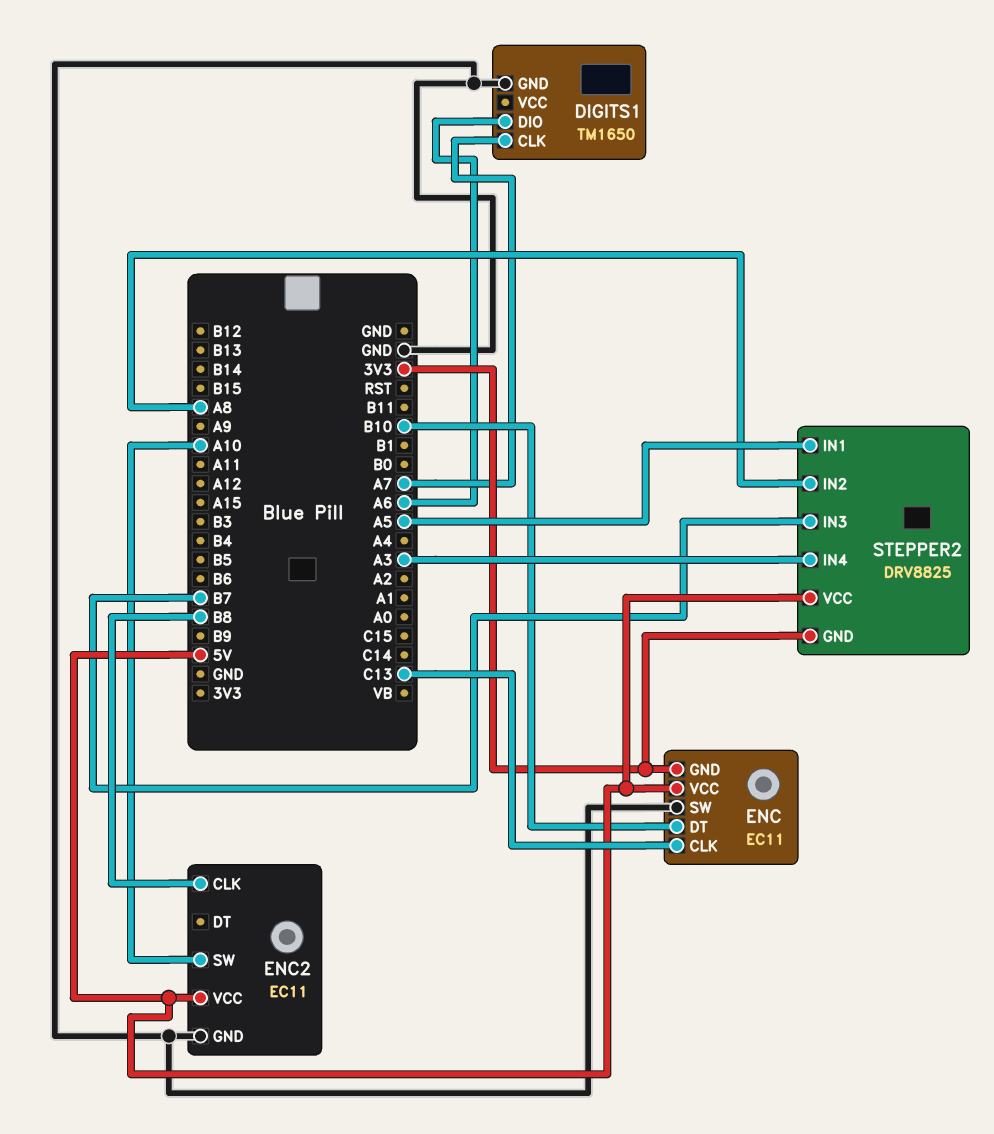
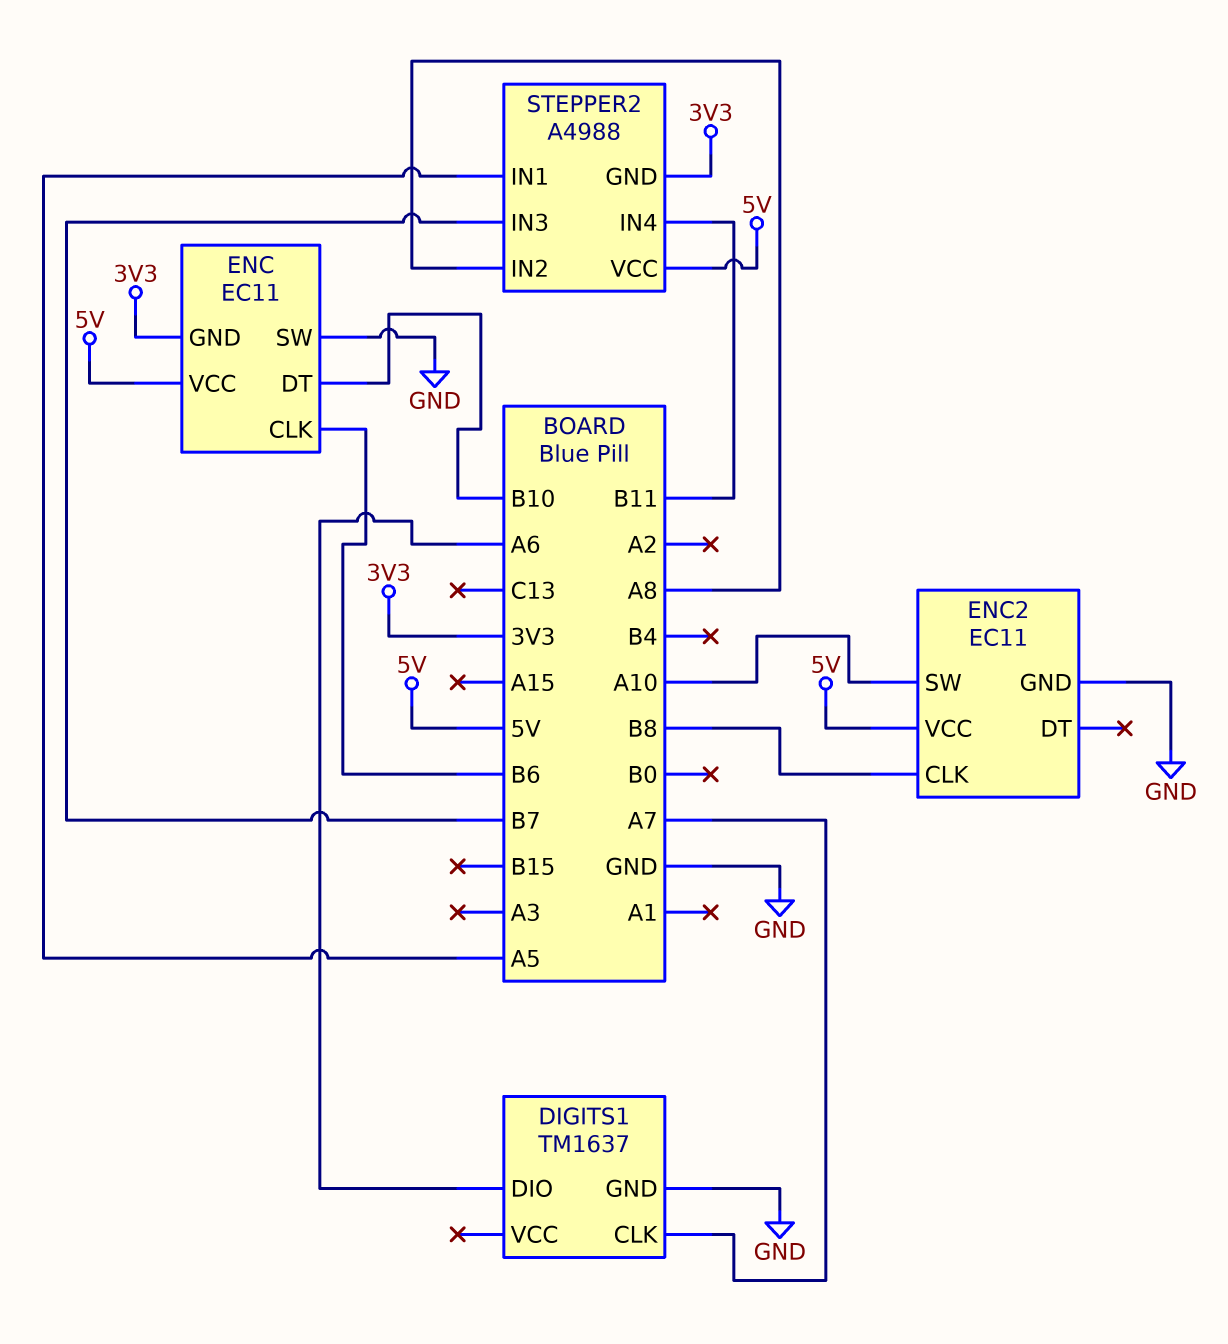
DIGITS1: TM1650 -> TM1637
ENC pin CLK: C13 -> B6
STEPPER2: DRV8825 -> A4988
STEPPER2 pin IN4: A3 -> B11

